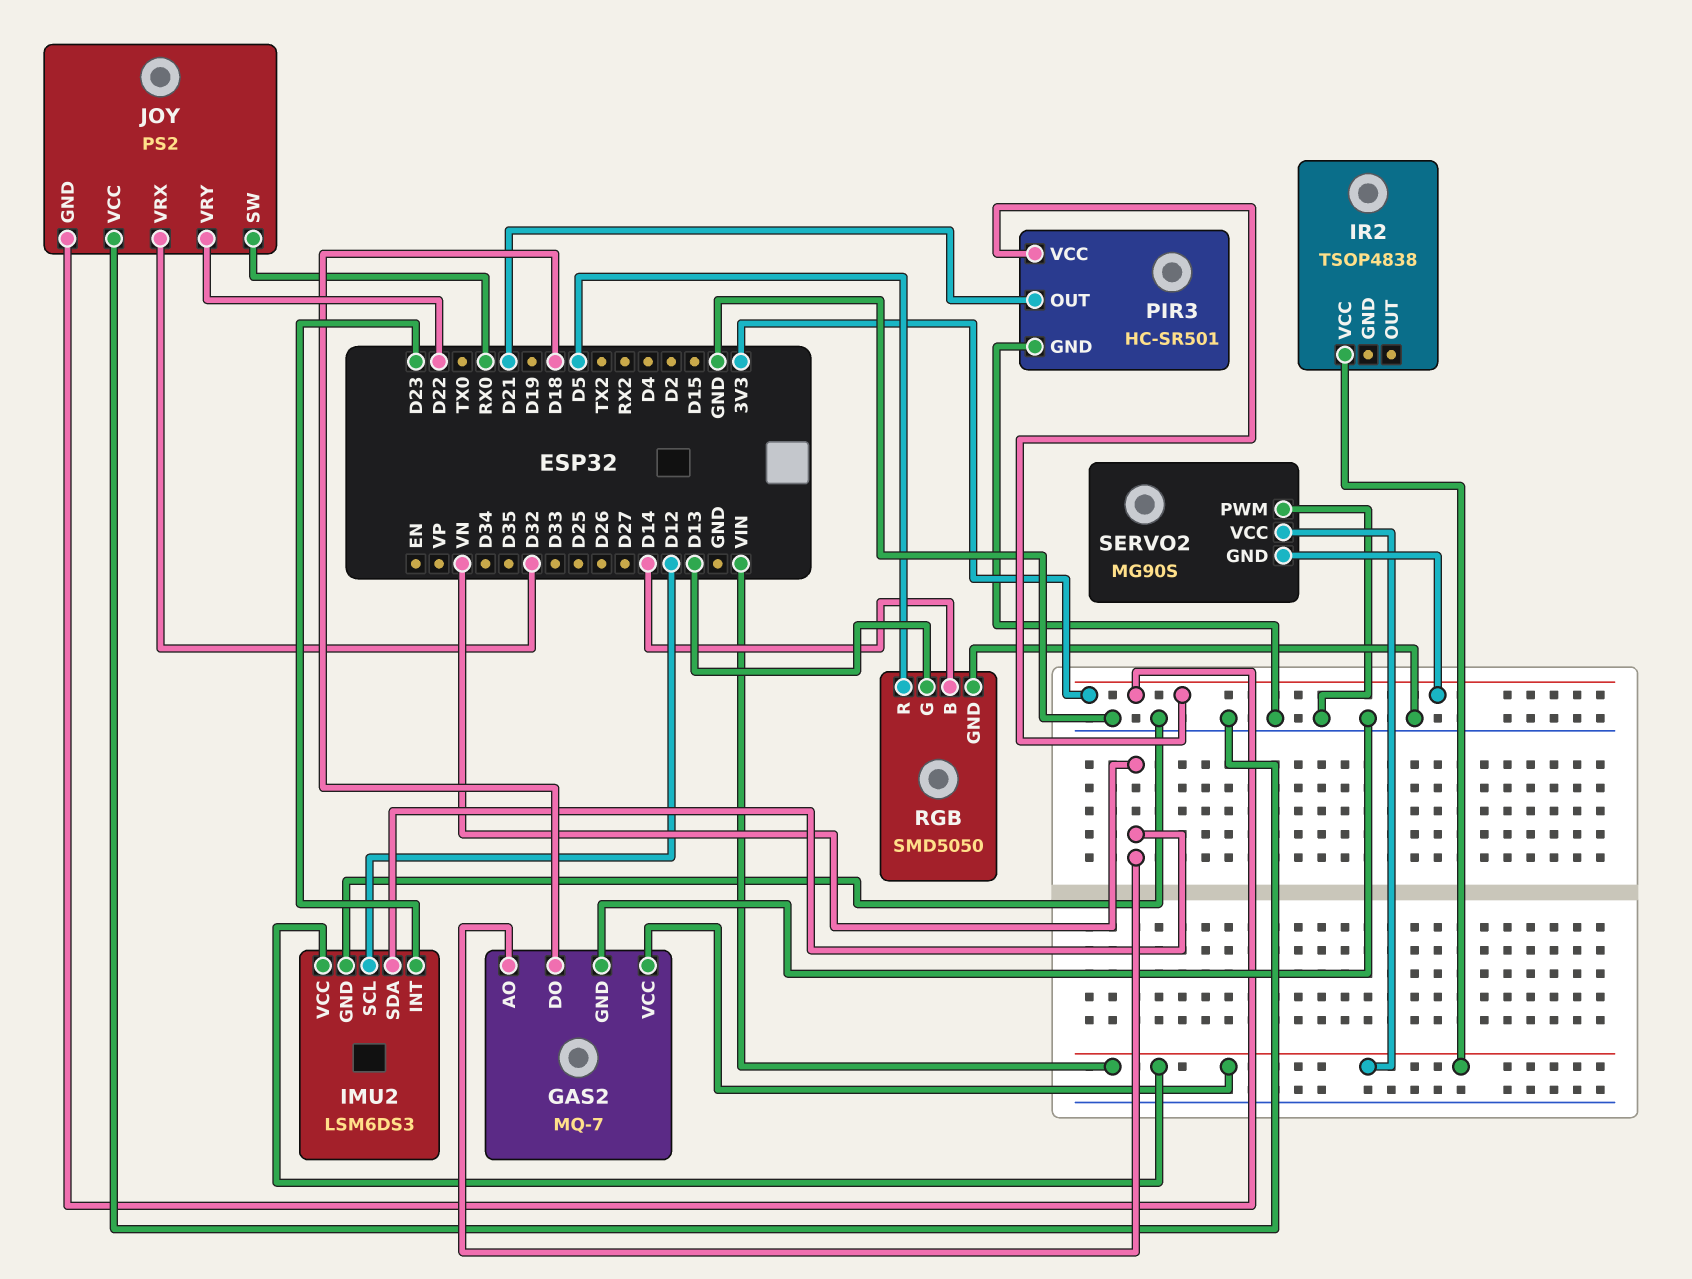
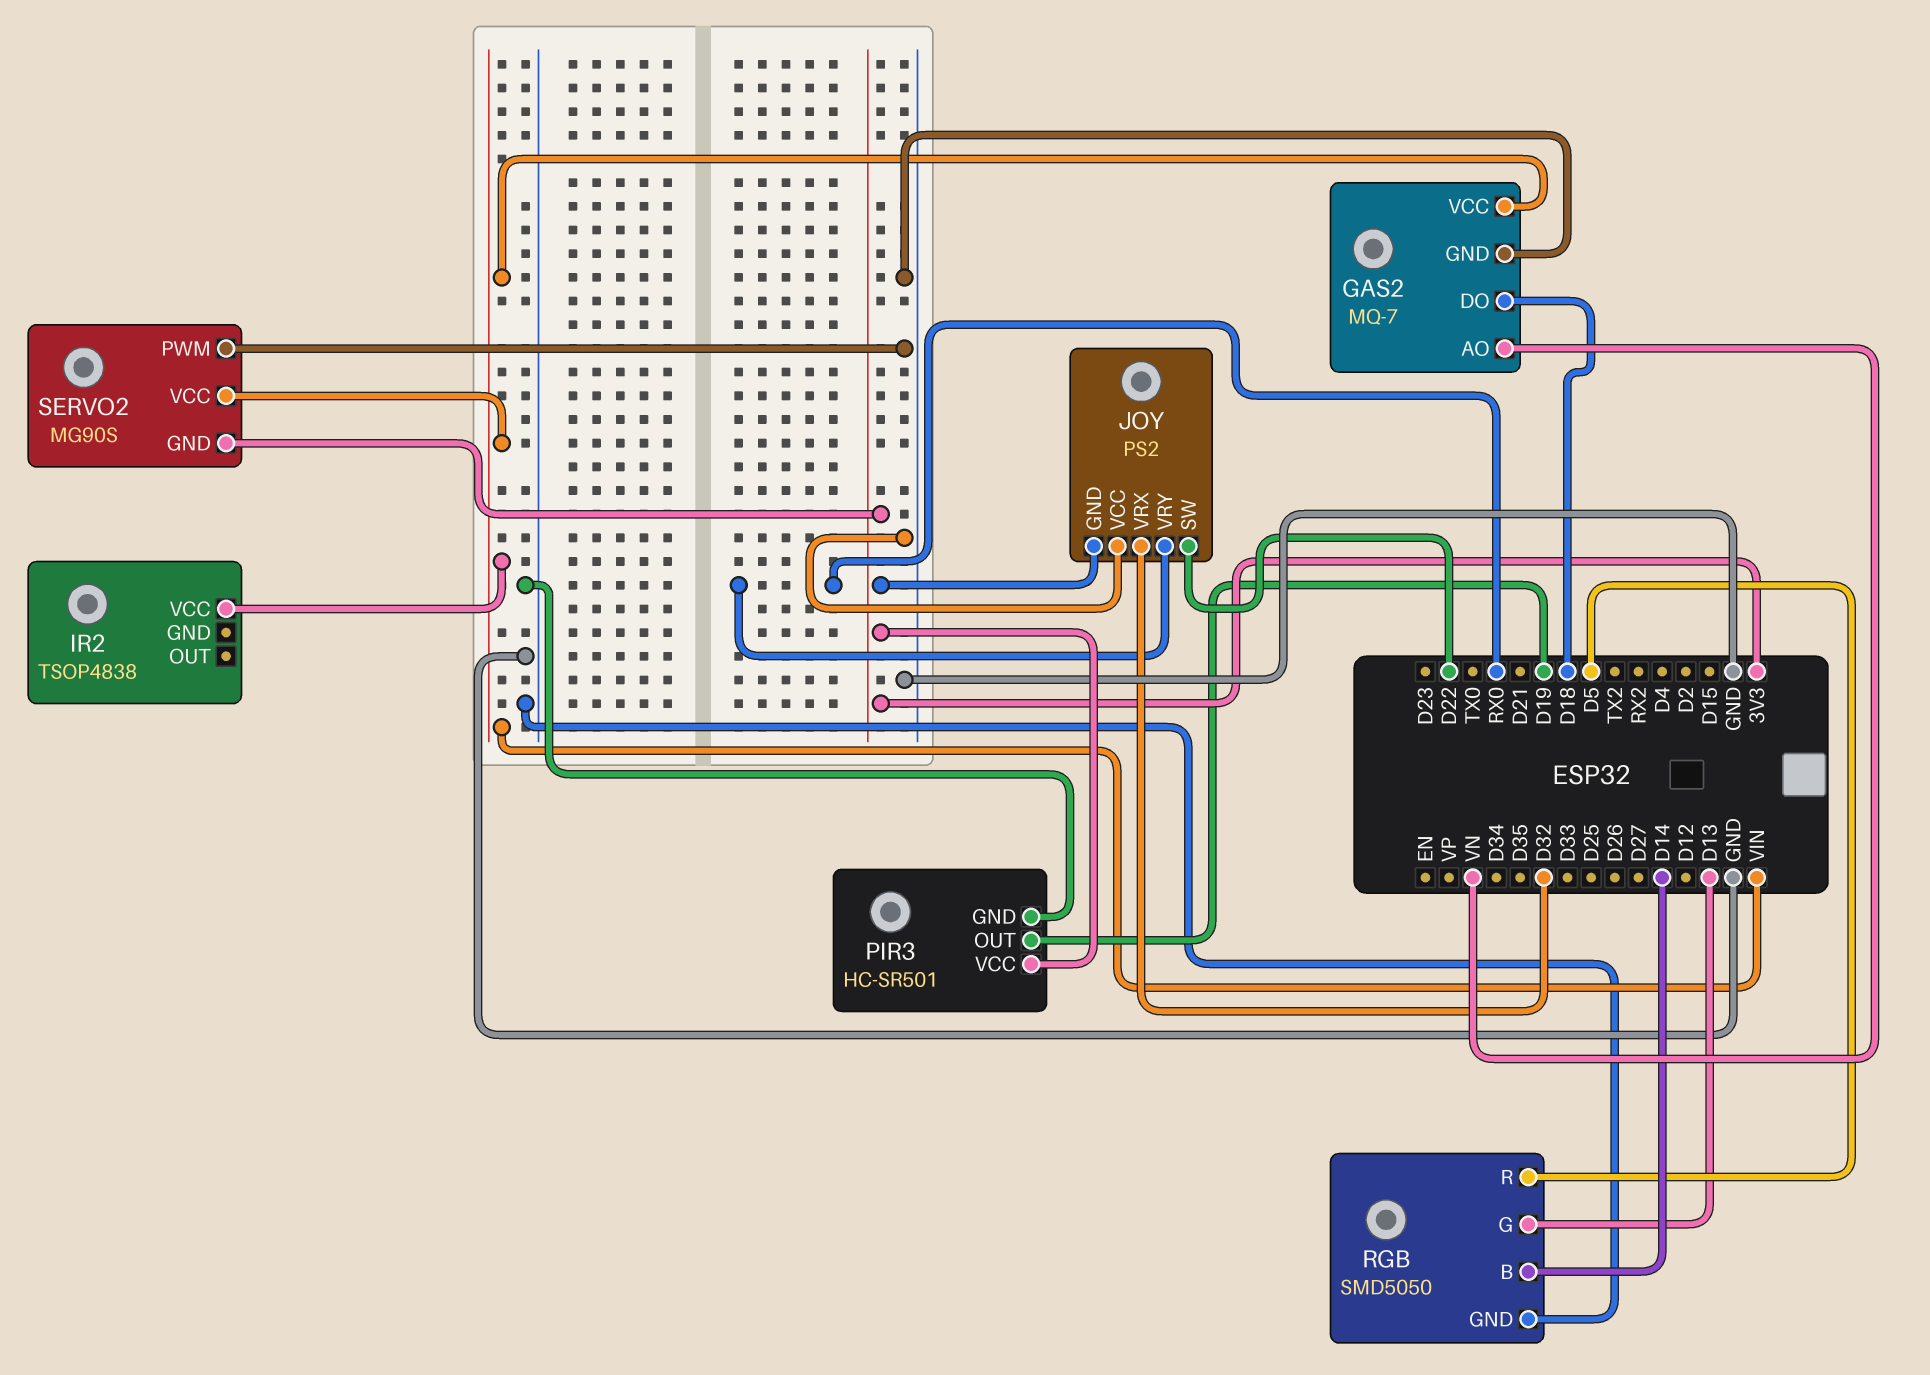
IMU2: LSM6DS3 -> none
IMU2 pin GND: GND -> none
IMU2 pin INT: D23 -> none
IMU2 pin SCL: D12 -> none
IMU2 pin SDA: VN -> none
IMU2 pin VCC: VIN -> none
JOY pin SW: RX0 -> D22
JOY pin VRY: D22 -> RX0
PIR3 pin OUT: D21 -> D19

